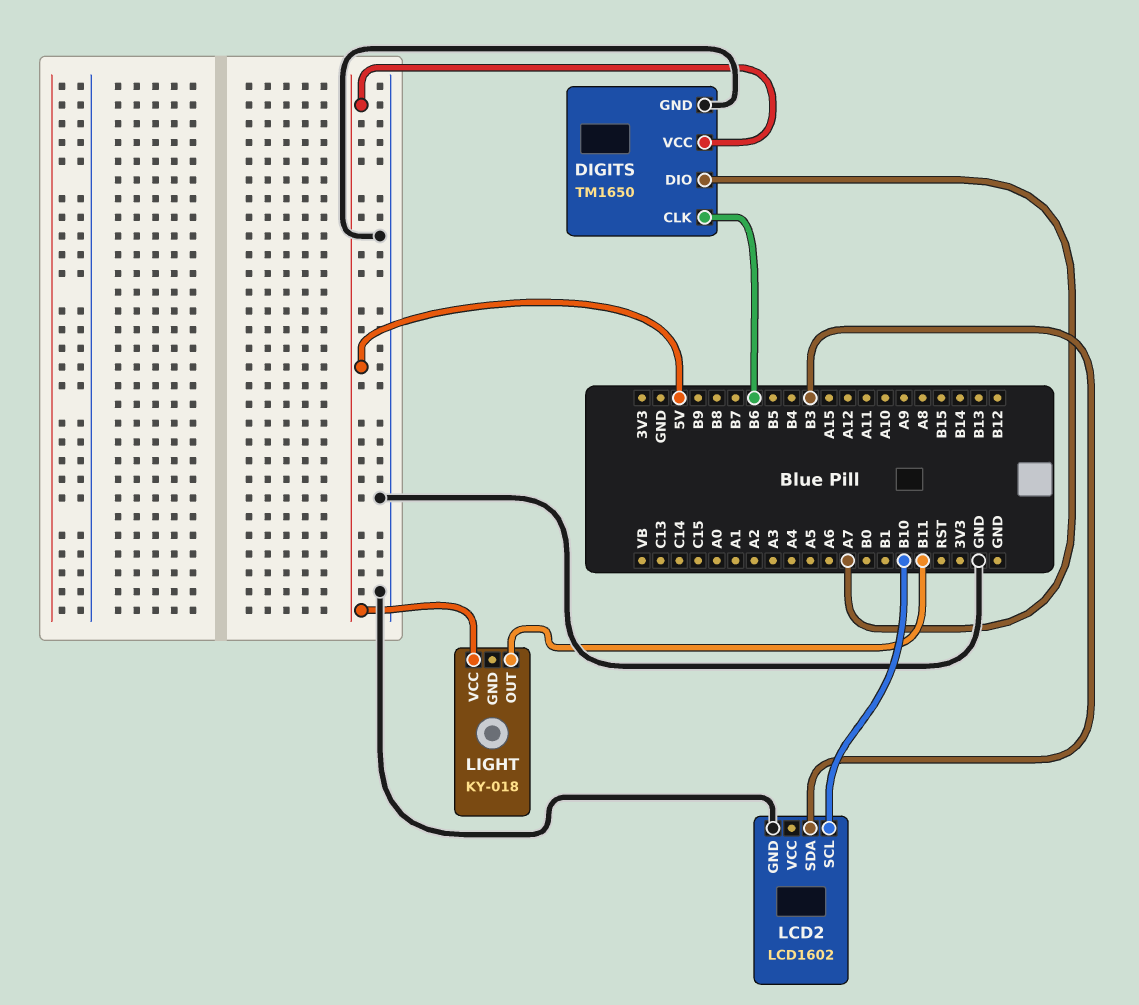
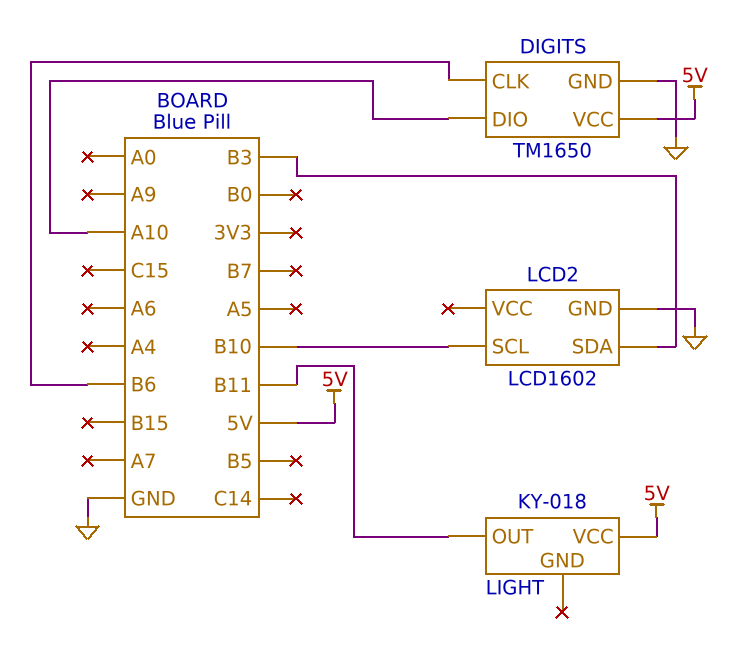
DIGITS pin DIO: A7 -> A10

